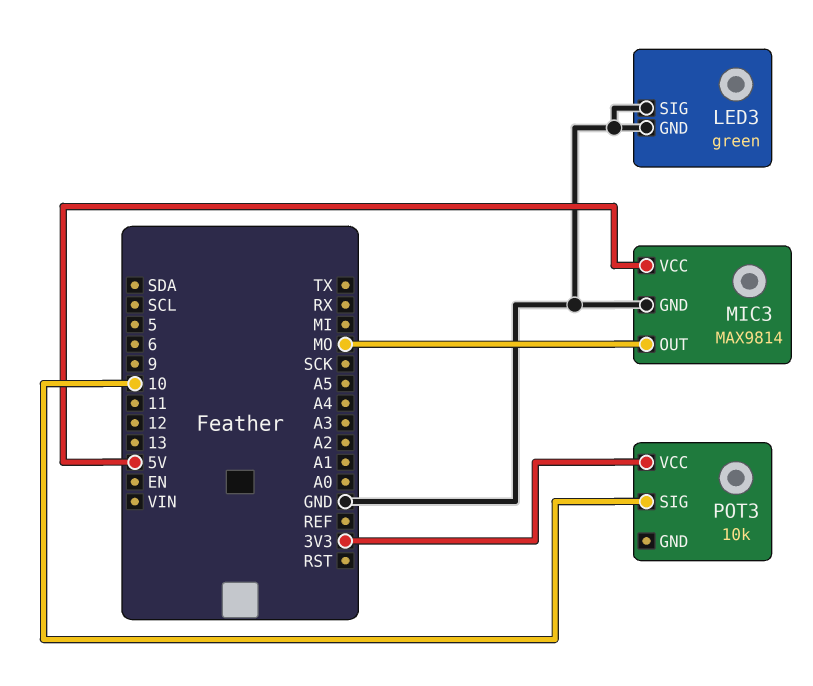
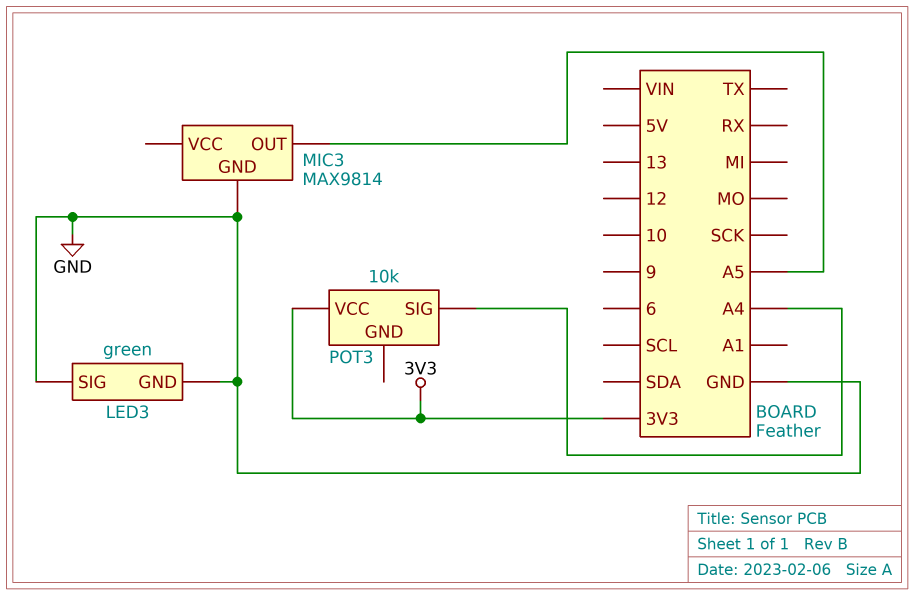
MIC3 pin OUT: MO -> A5
MIC3 pin VCC: 5V -> none
POT3 pin SIG: 10 -> A4

